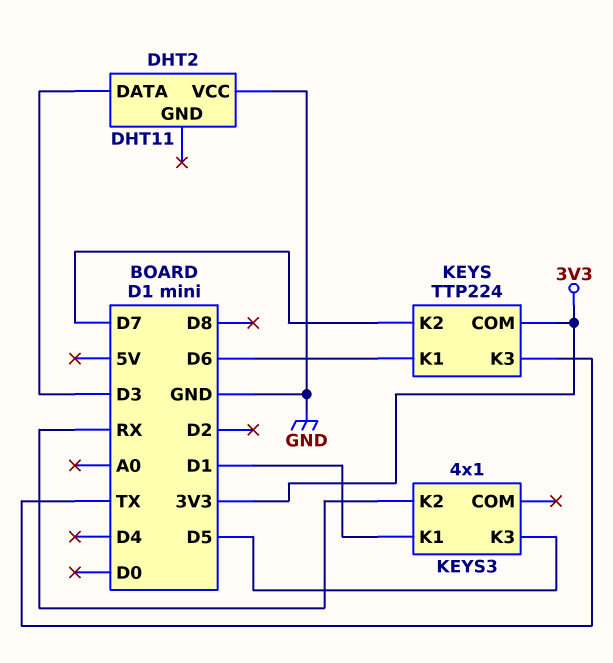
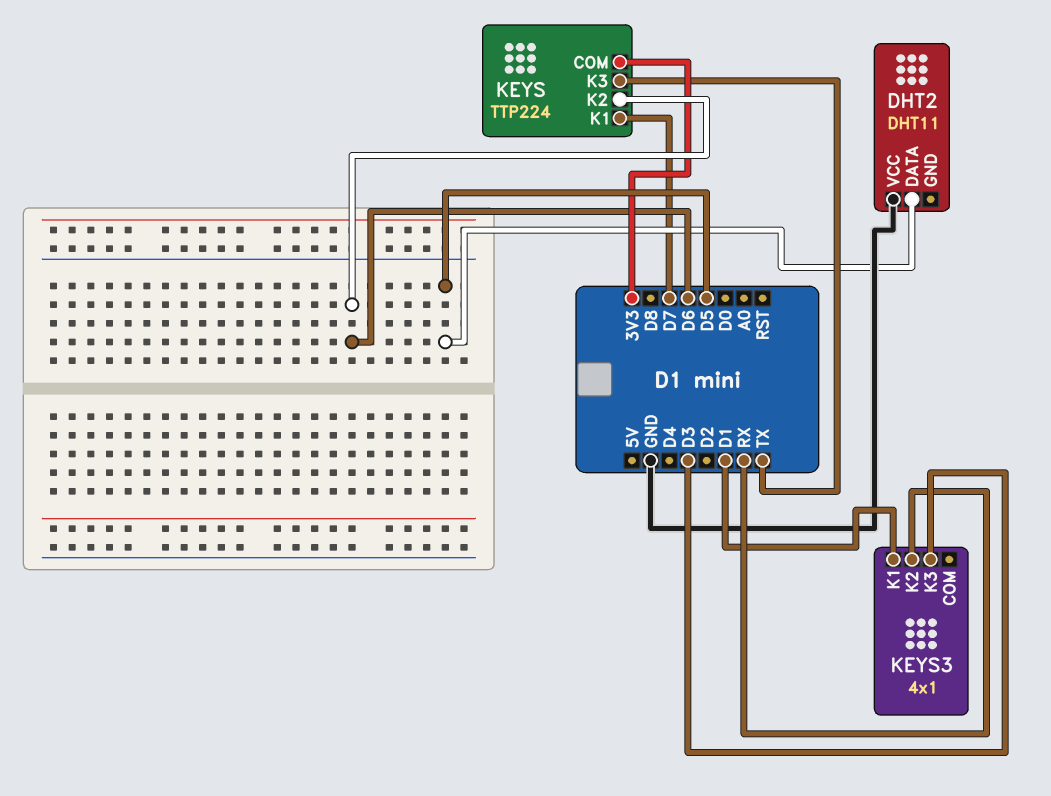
DHT2 pin DATA: D3 -> D5
KEYS pin K1: D6 -> D7
KEYS pin K2: D7 -> D6
KEYS3 pin K3: D5 -> D3

